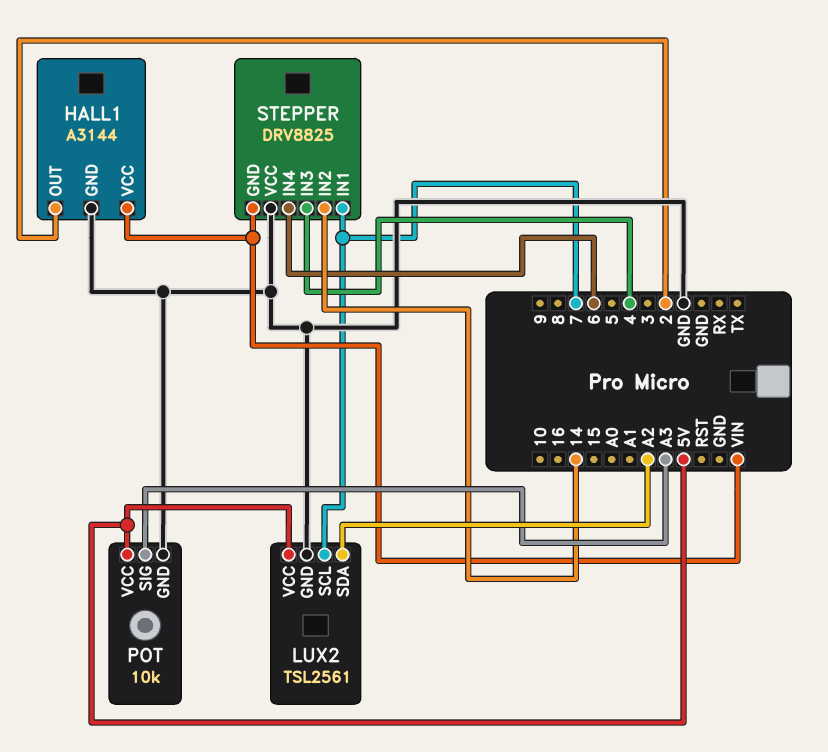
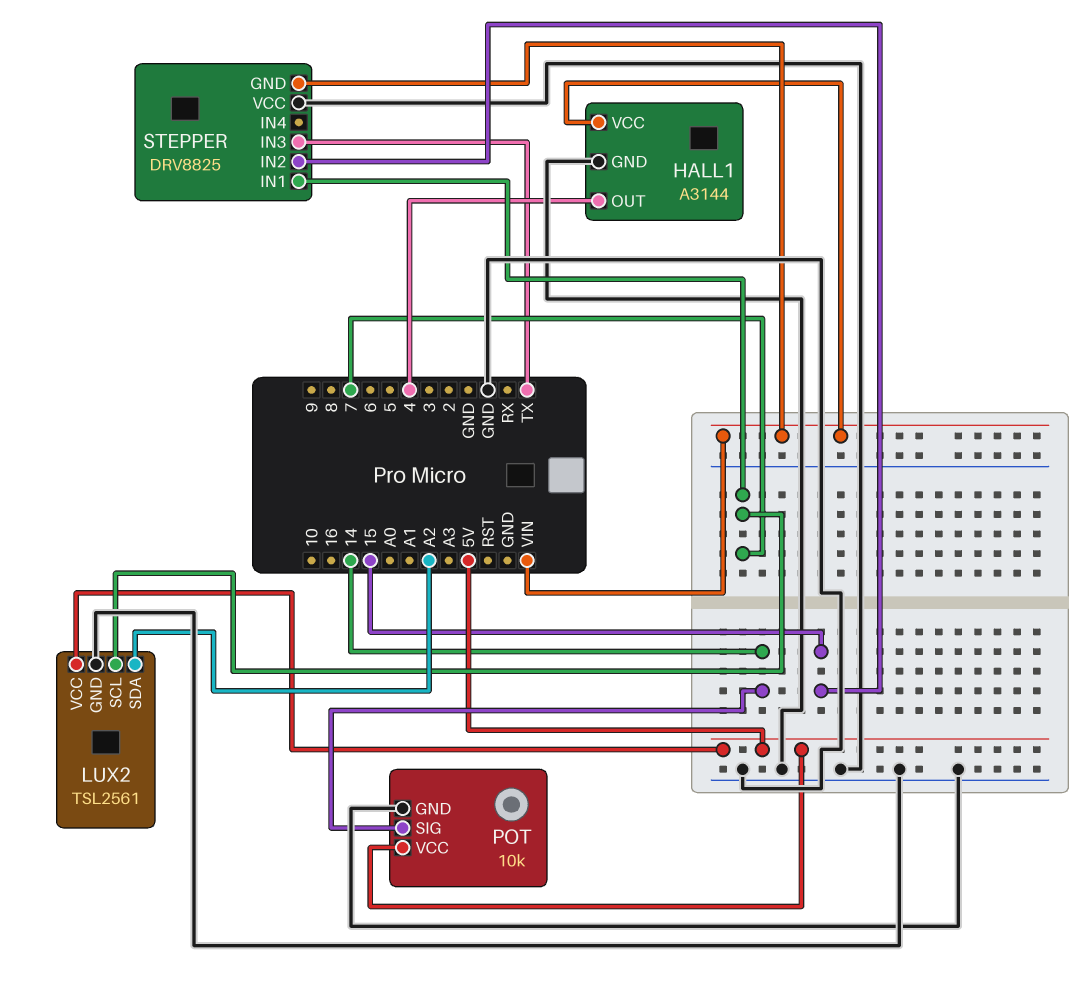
HALL1 pin OUT: 2 -> 4
POT pin SIG: A3 -> 14
STEPPER pin IN2: 14 -> 15
STEPPER pin IN3: 4 -> TX
STEPPER pin IN4: 6 -> none

